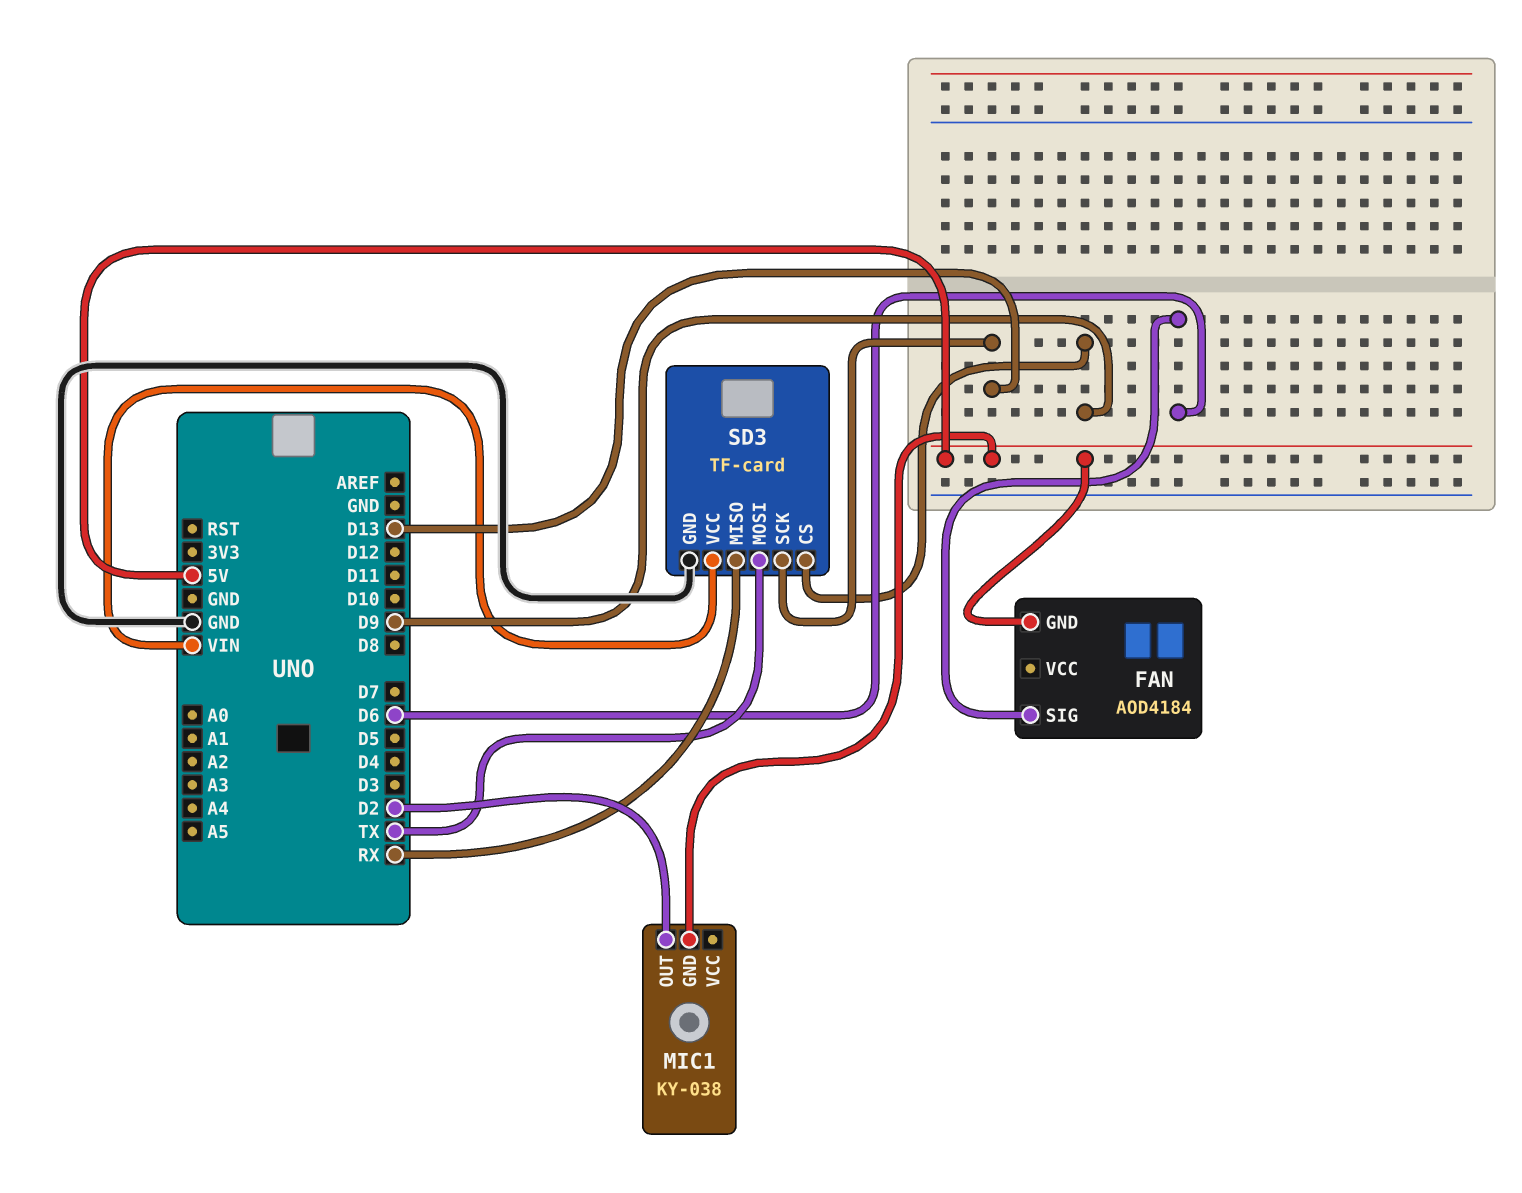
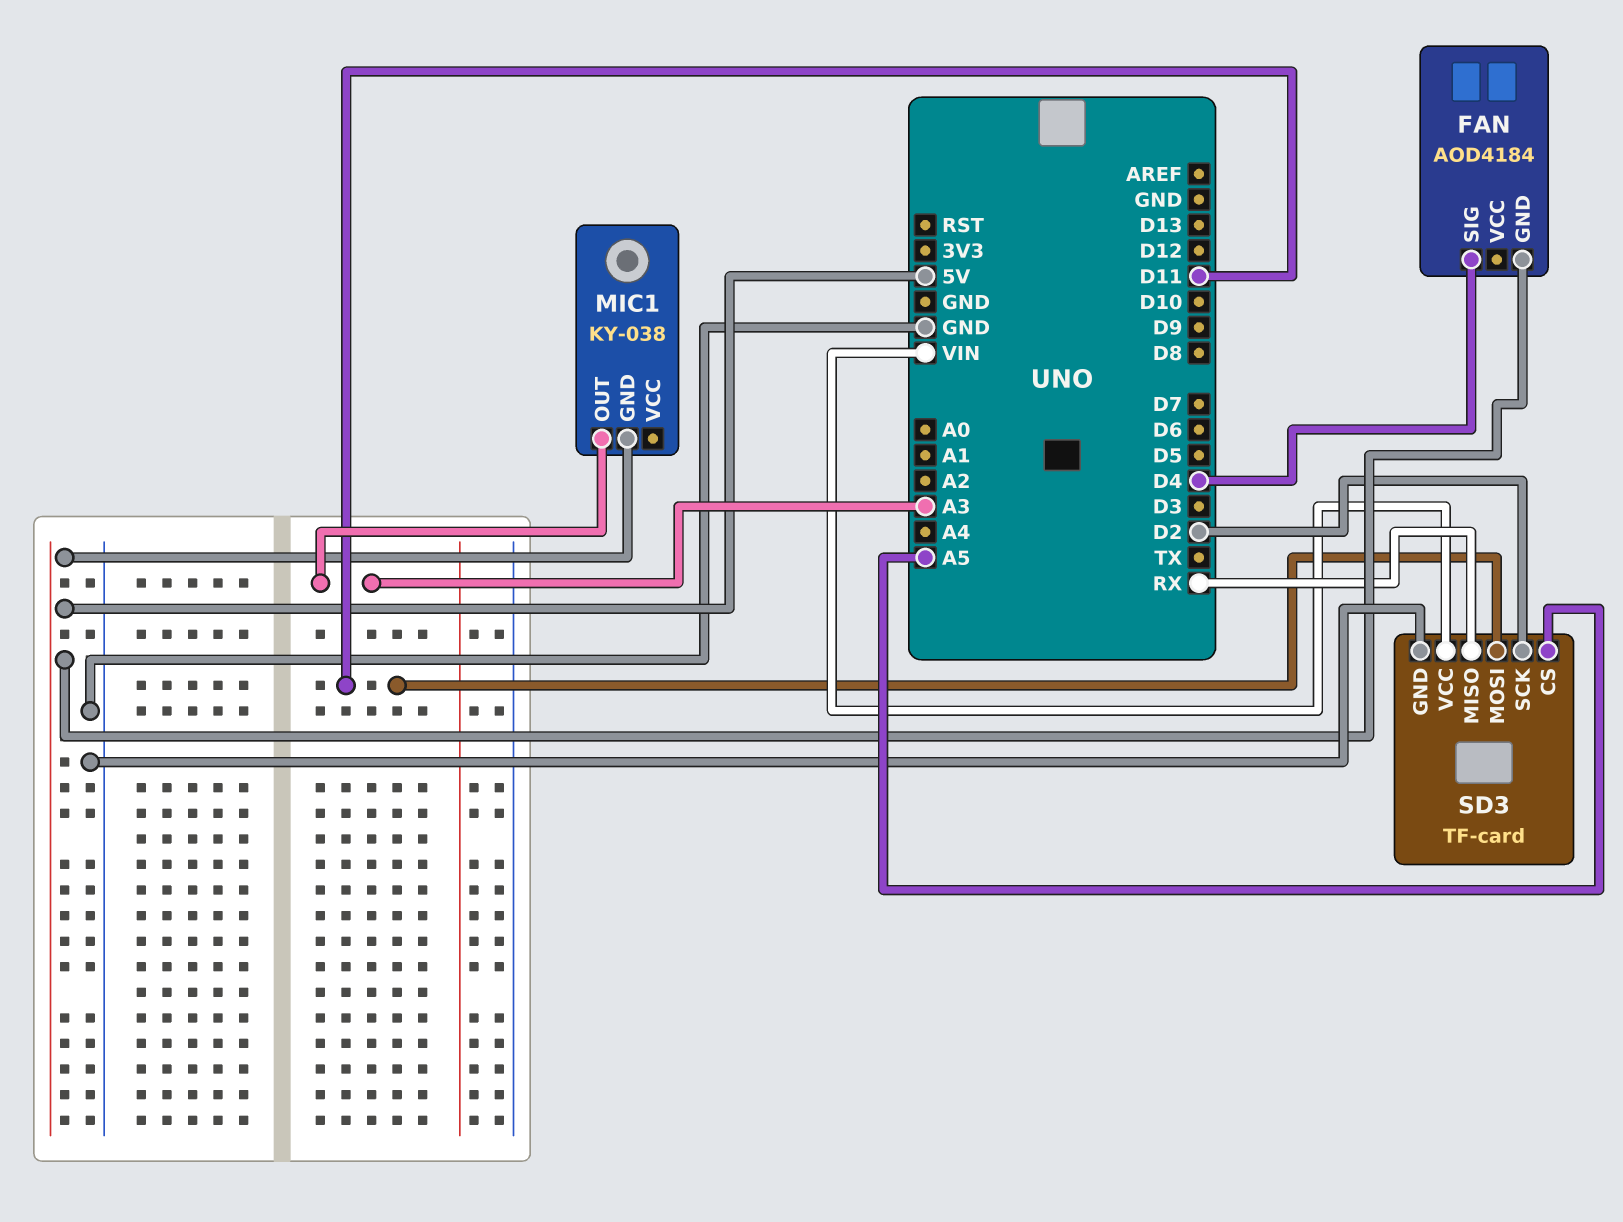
FAN pin SIG: D6 -> D4
MIC1 pin OUT: D2 -> A3
SD3 pin CS: D9 -> A5
SD3 pin MOSI: TX -> D11
SD3 pin SCK: D13 -> D2

